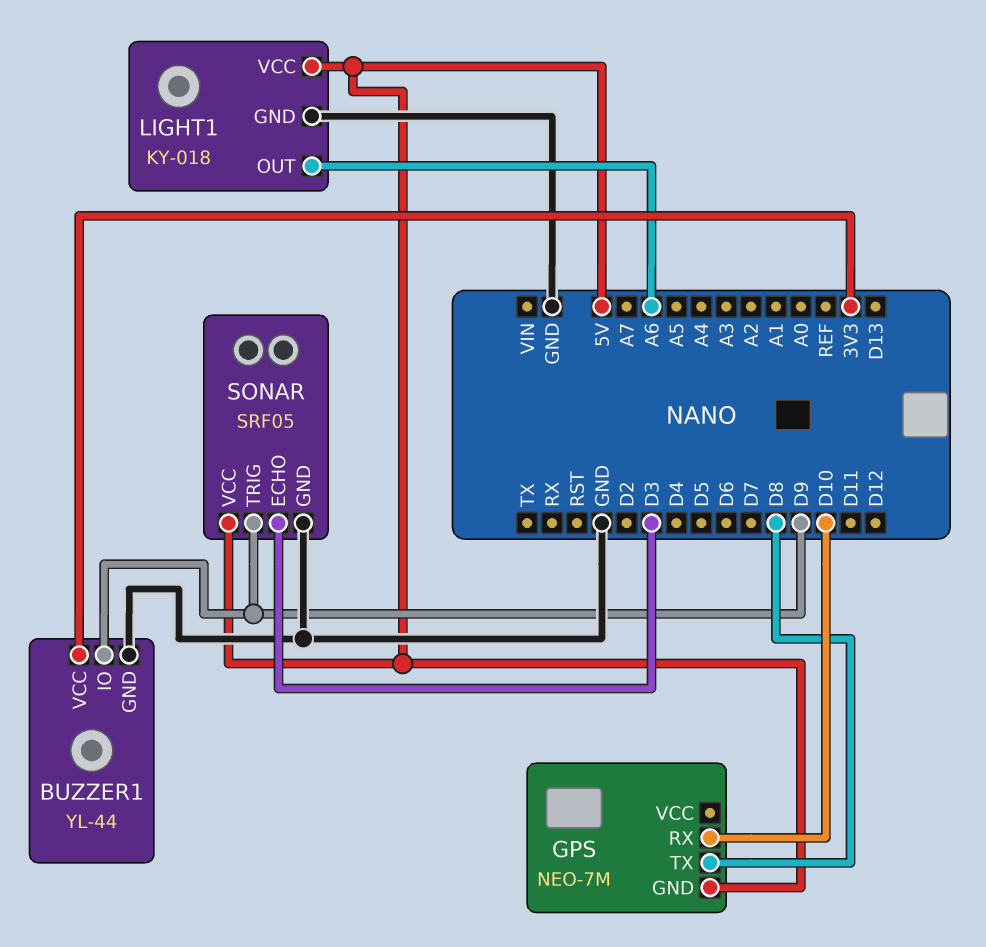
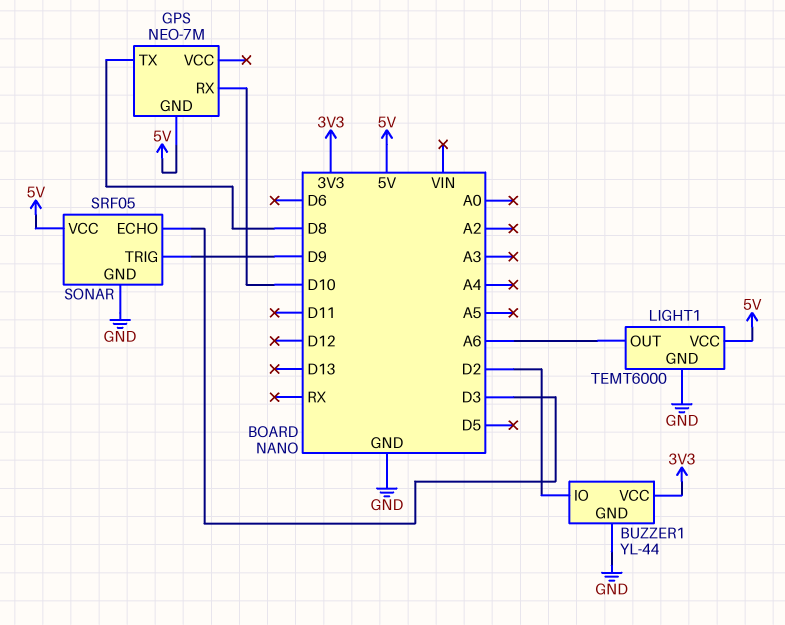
BUZZER1 pin IO: D9 -> D2
LIGHT1: KY-018 -> TEMT6000

